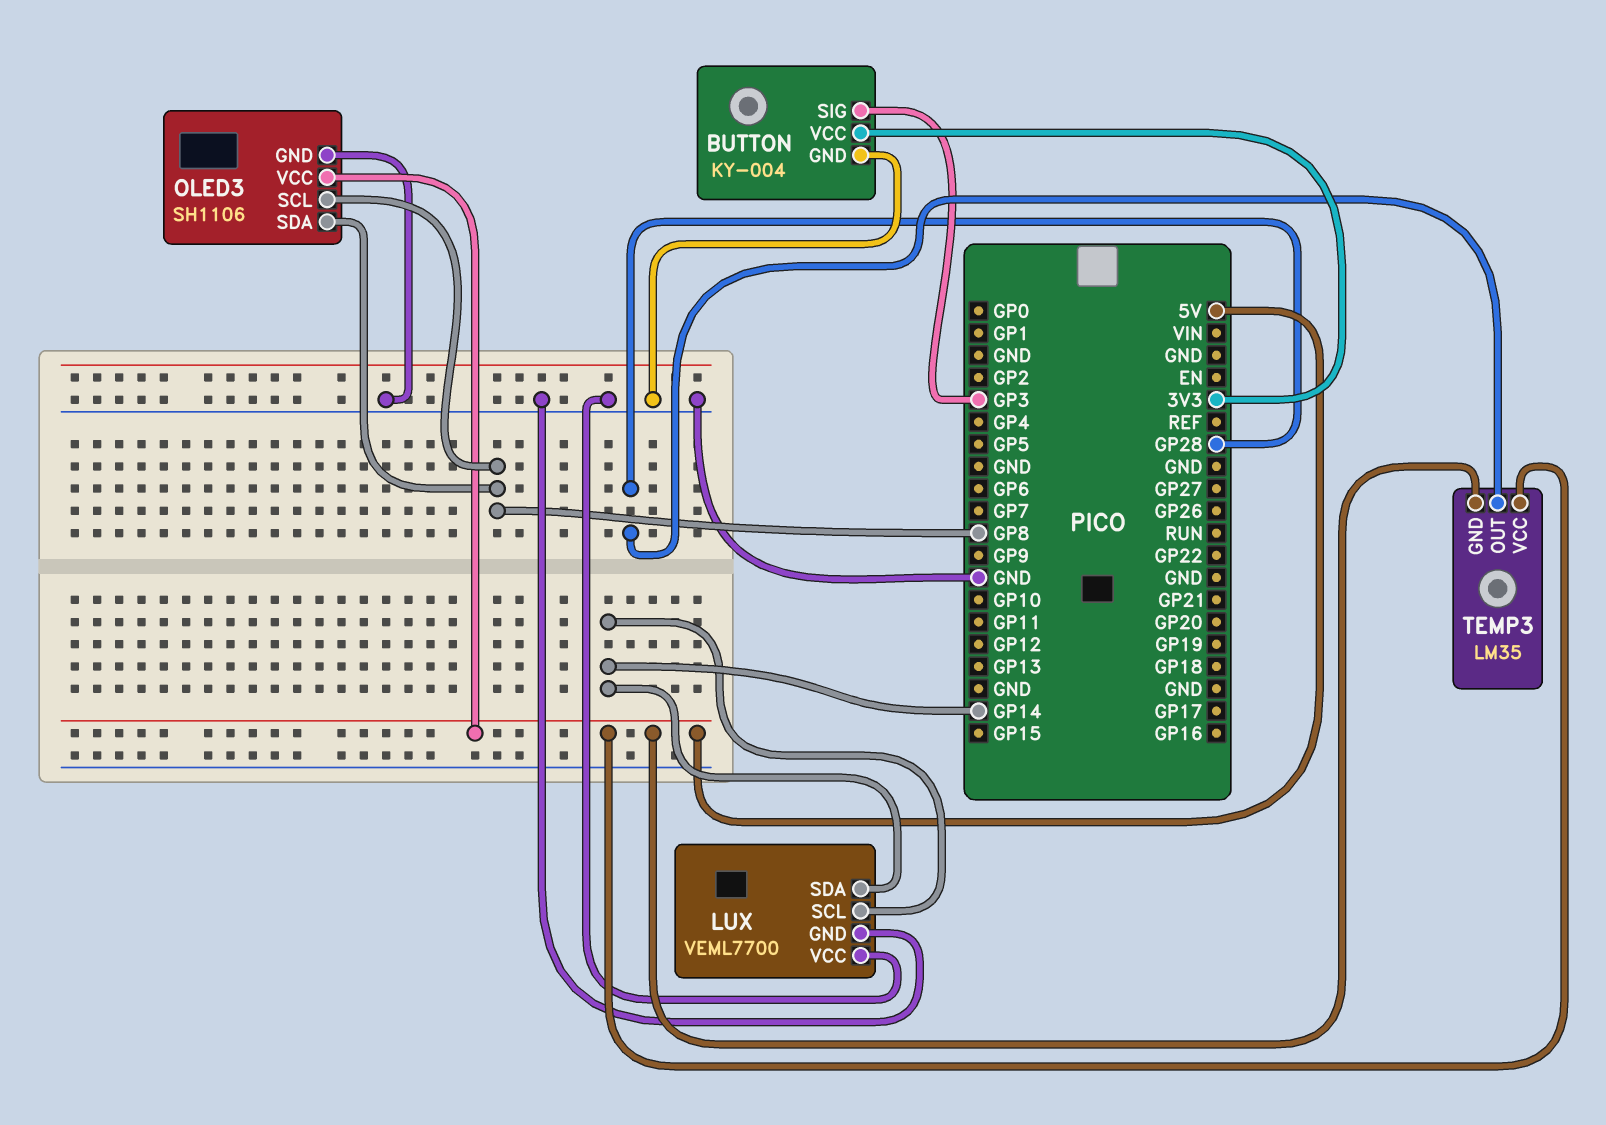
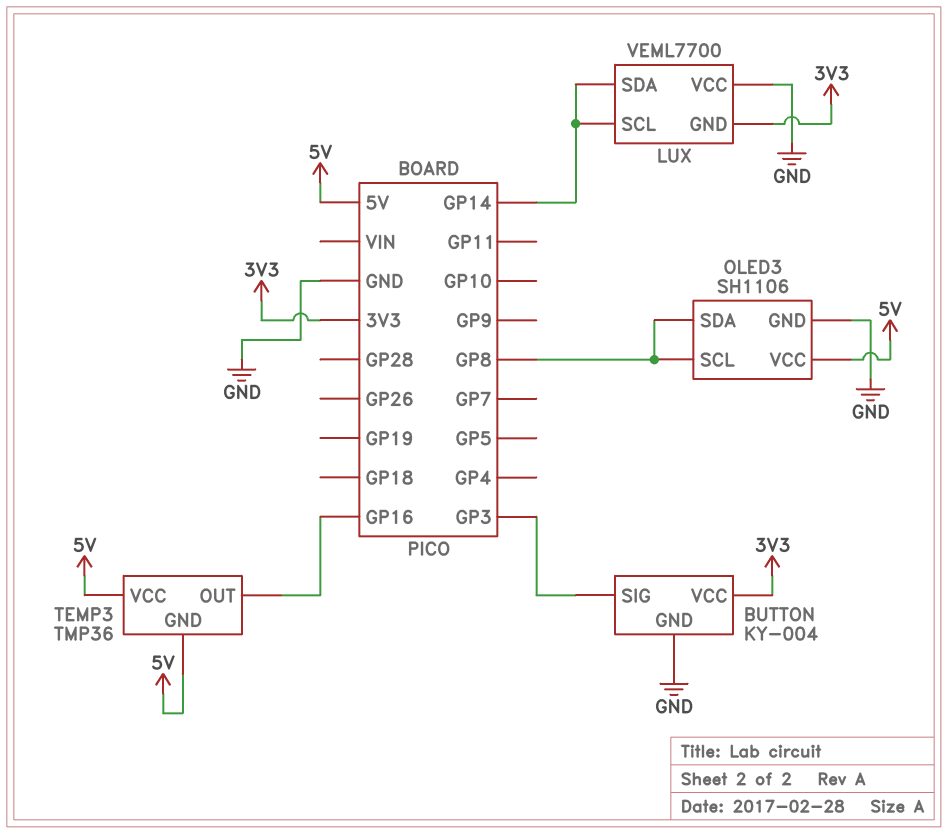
LUX pin GND: GND -> 3V3
TEMP3: LM35 -> TMP36
TEMP3 pin OUT: GP28 -> GP16

